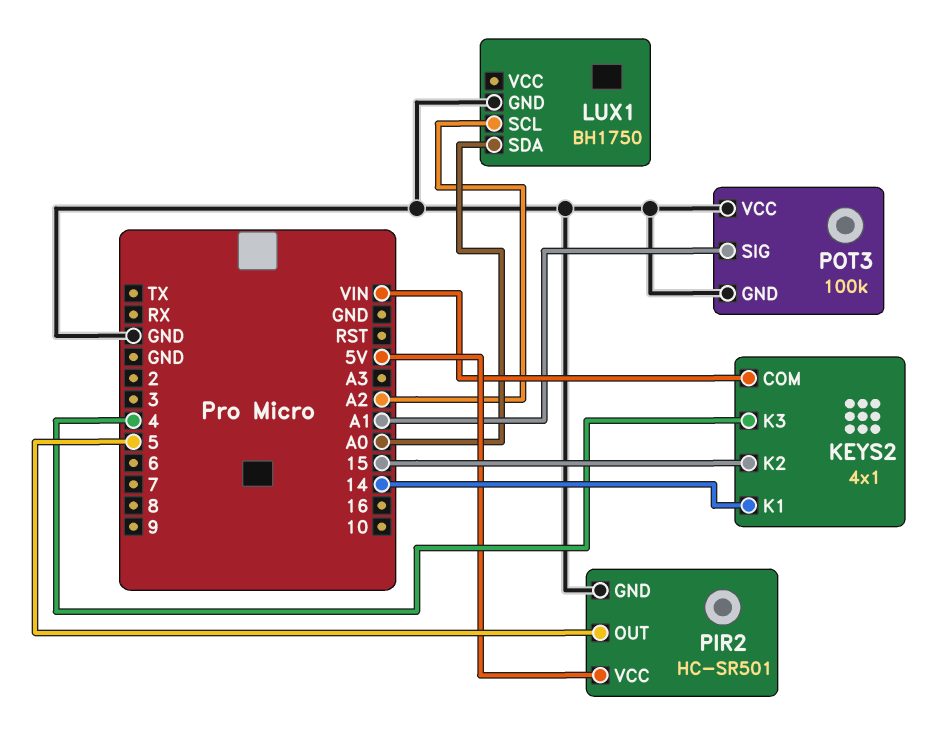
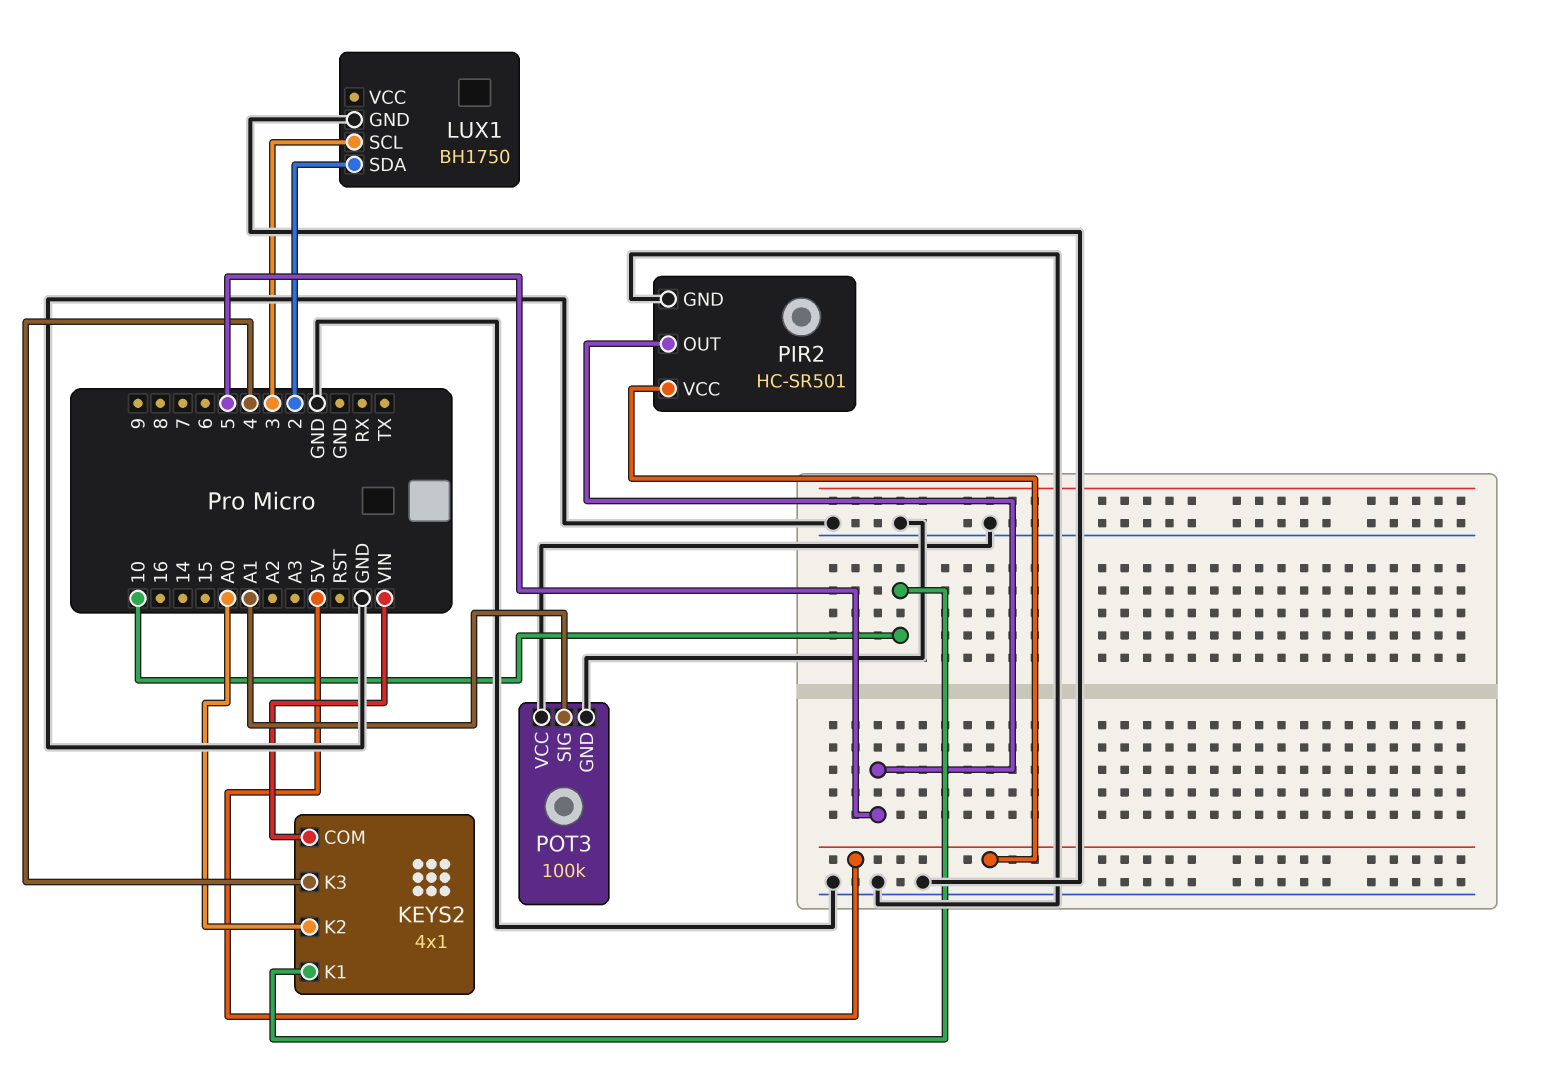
KEYS2 pin K1: 14 -> 10
KEYS2 pin K2: 15 -> A0
LUX1 pin SCL: A2 -> 3
LUX1 pin SDA: A0 -> 2

